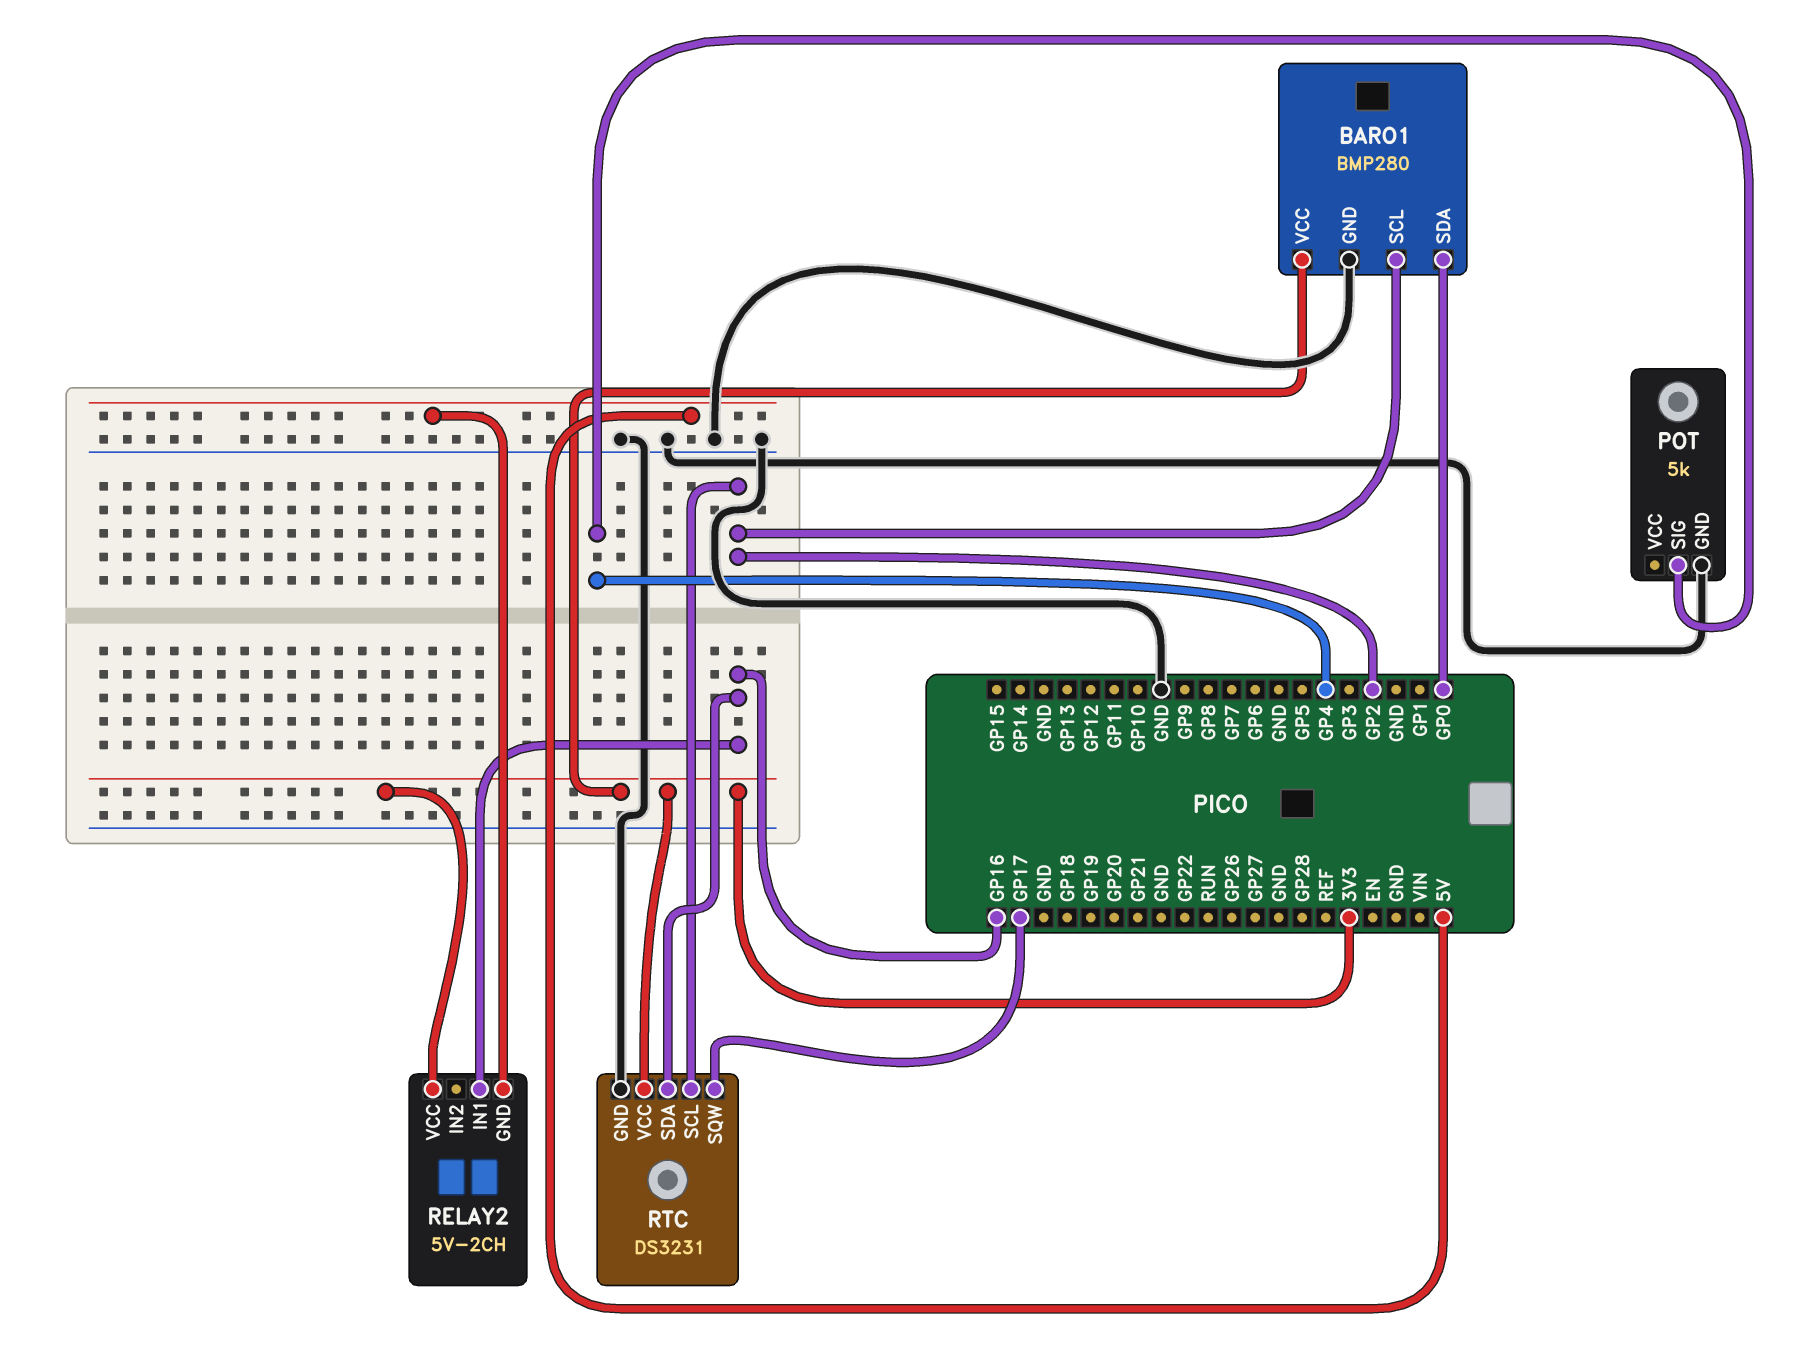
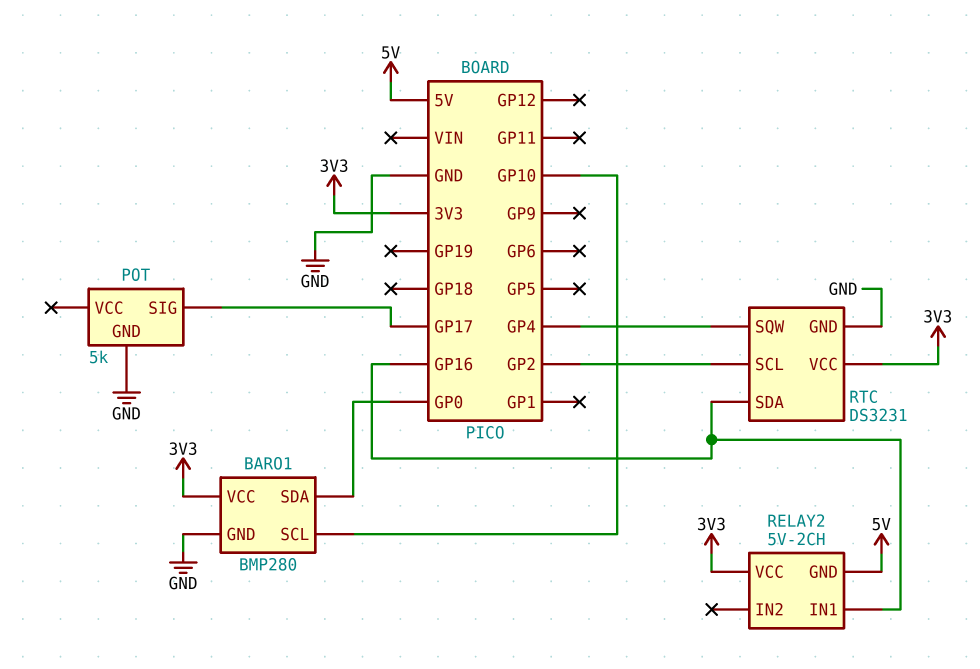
BARO1 pin SCL: GP2 -> GP10
POT pin SIG: GP4 -> GP17
RTC pin SQW: GP17 -> GP4

